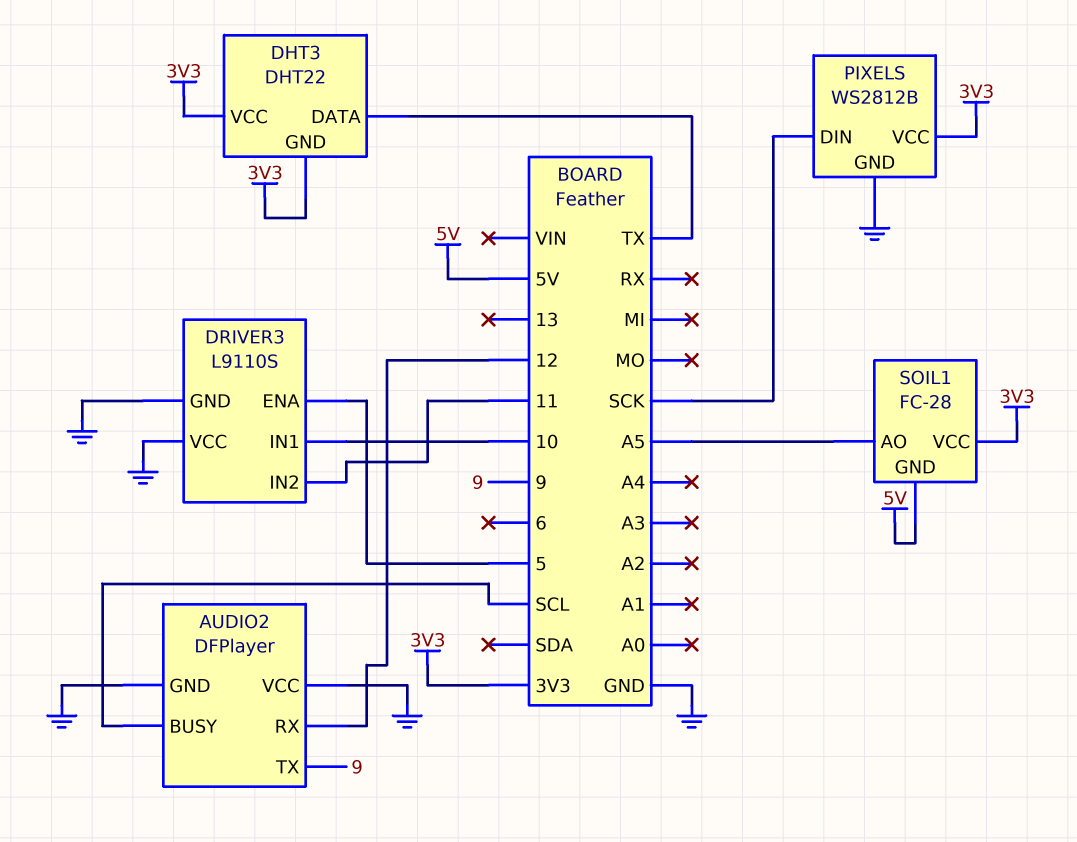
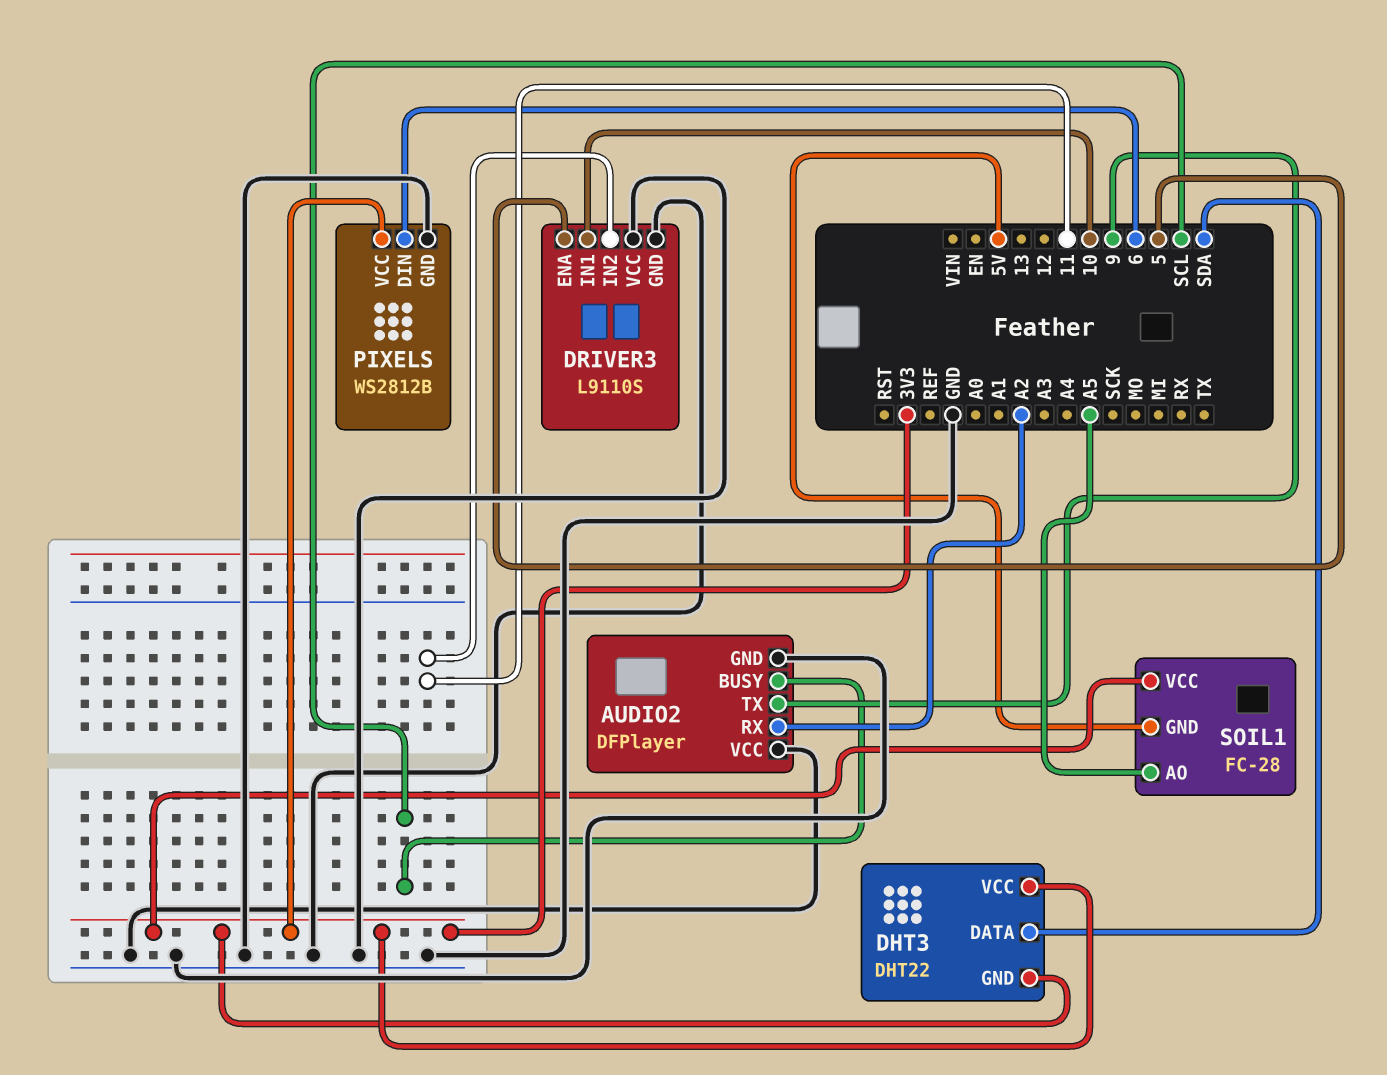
AUDIO2 pin RX: 12 -> A2
DHT3 pin DATA: TX -> SDA
PIXELS pin DIN: SCK -> 6

